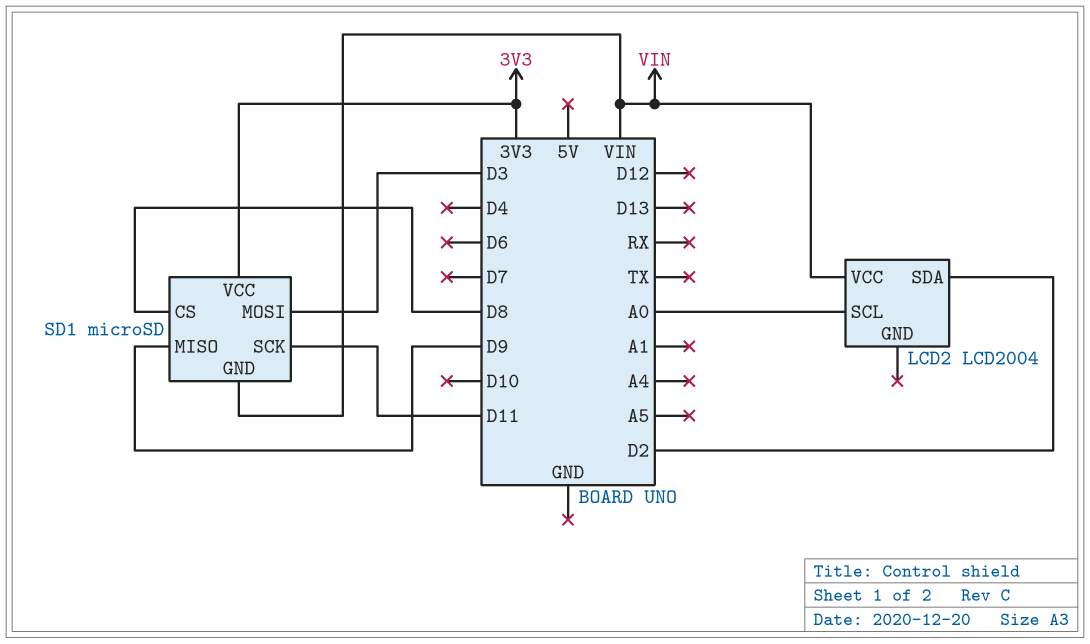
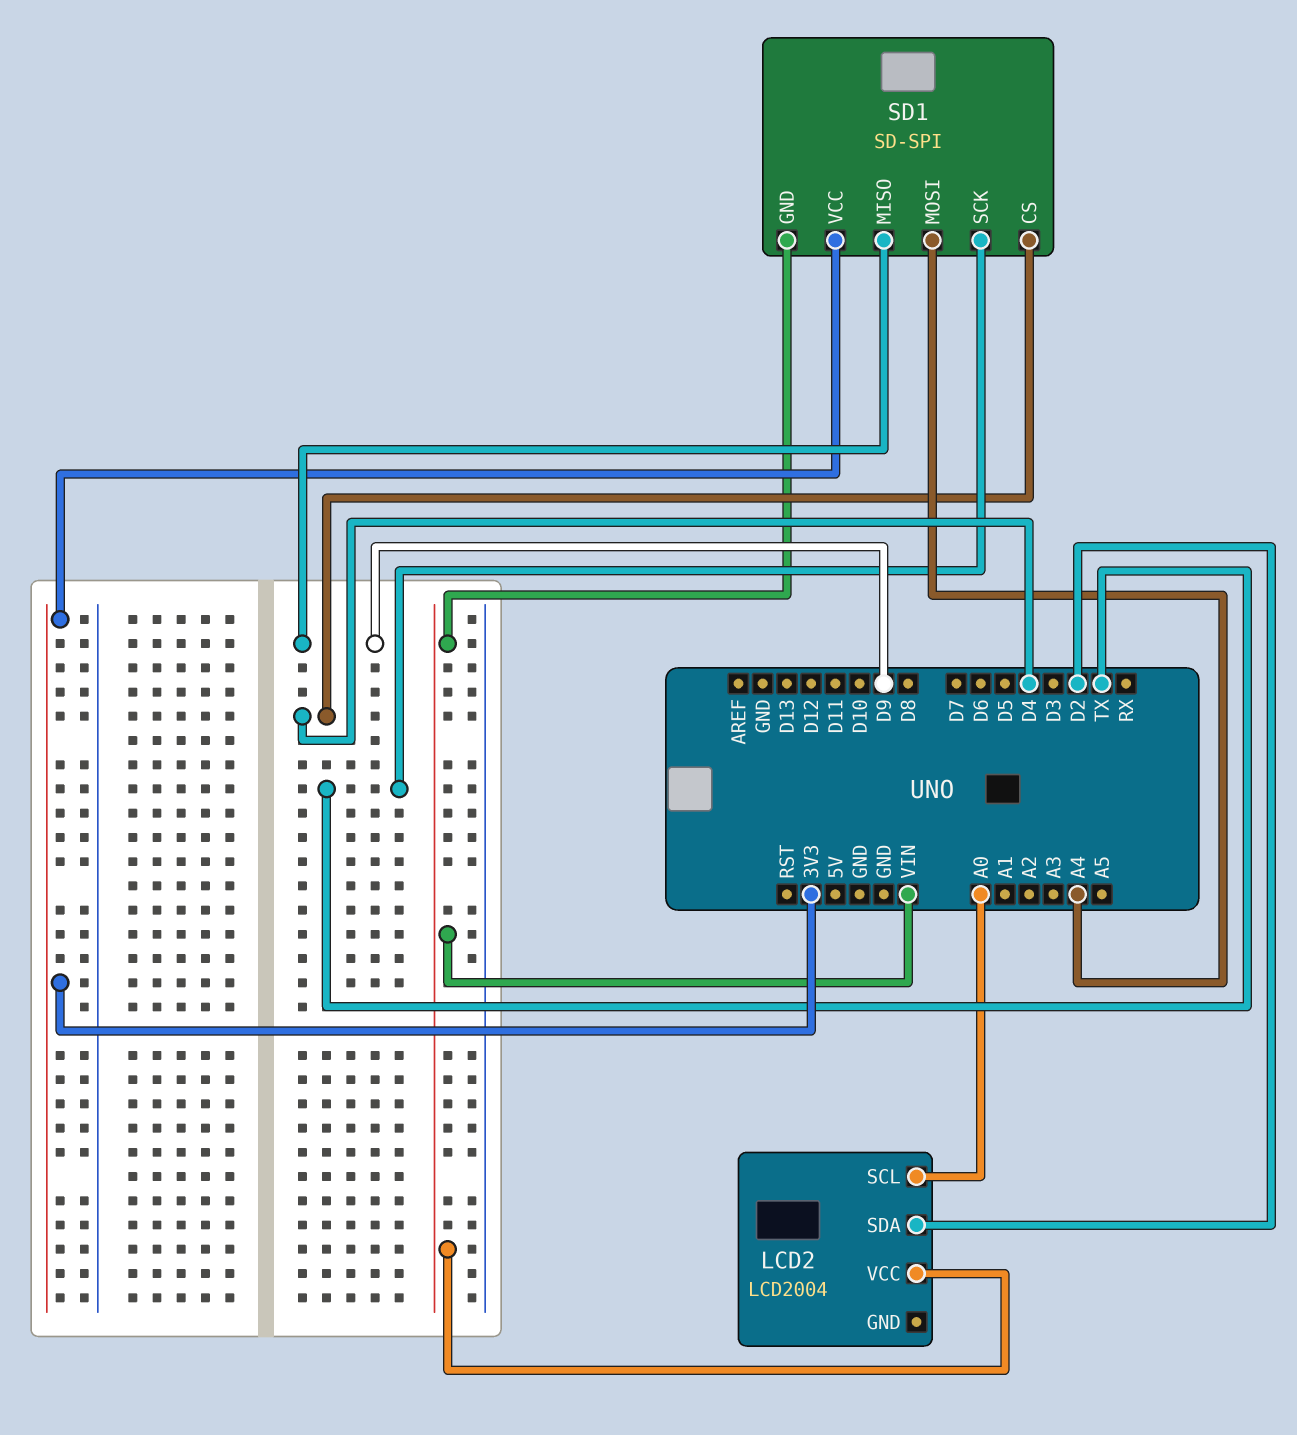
SD1: microSD -> SD-SPI
SD1 pin CS: D8 -> D4
SD1 pin MOSI: D3 -> A4
SD1 pin SCK: D11 -> TX

